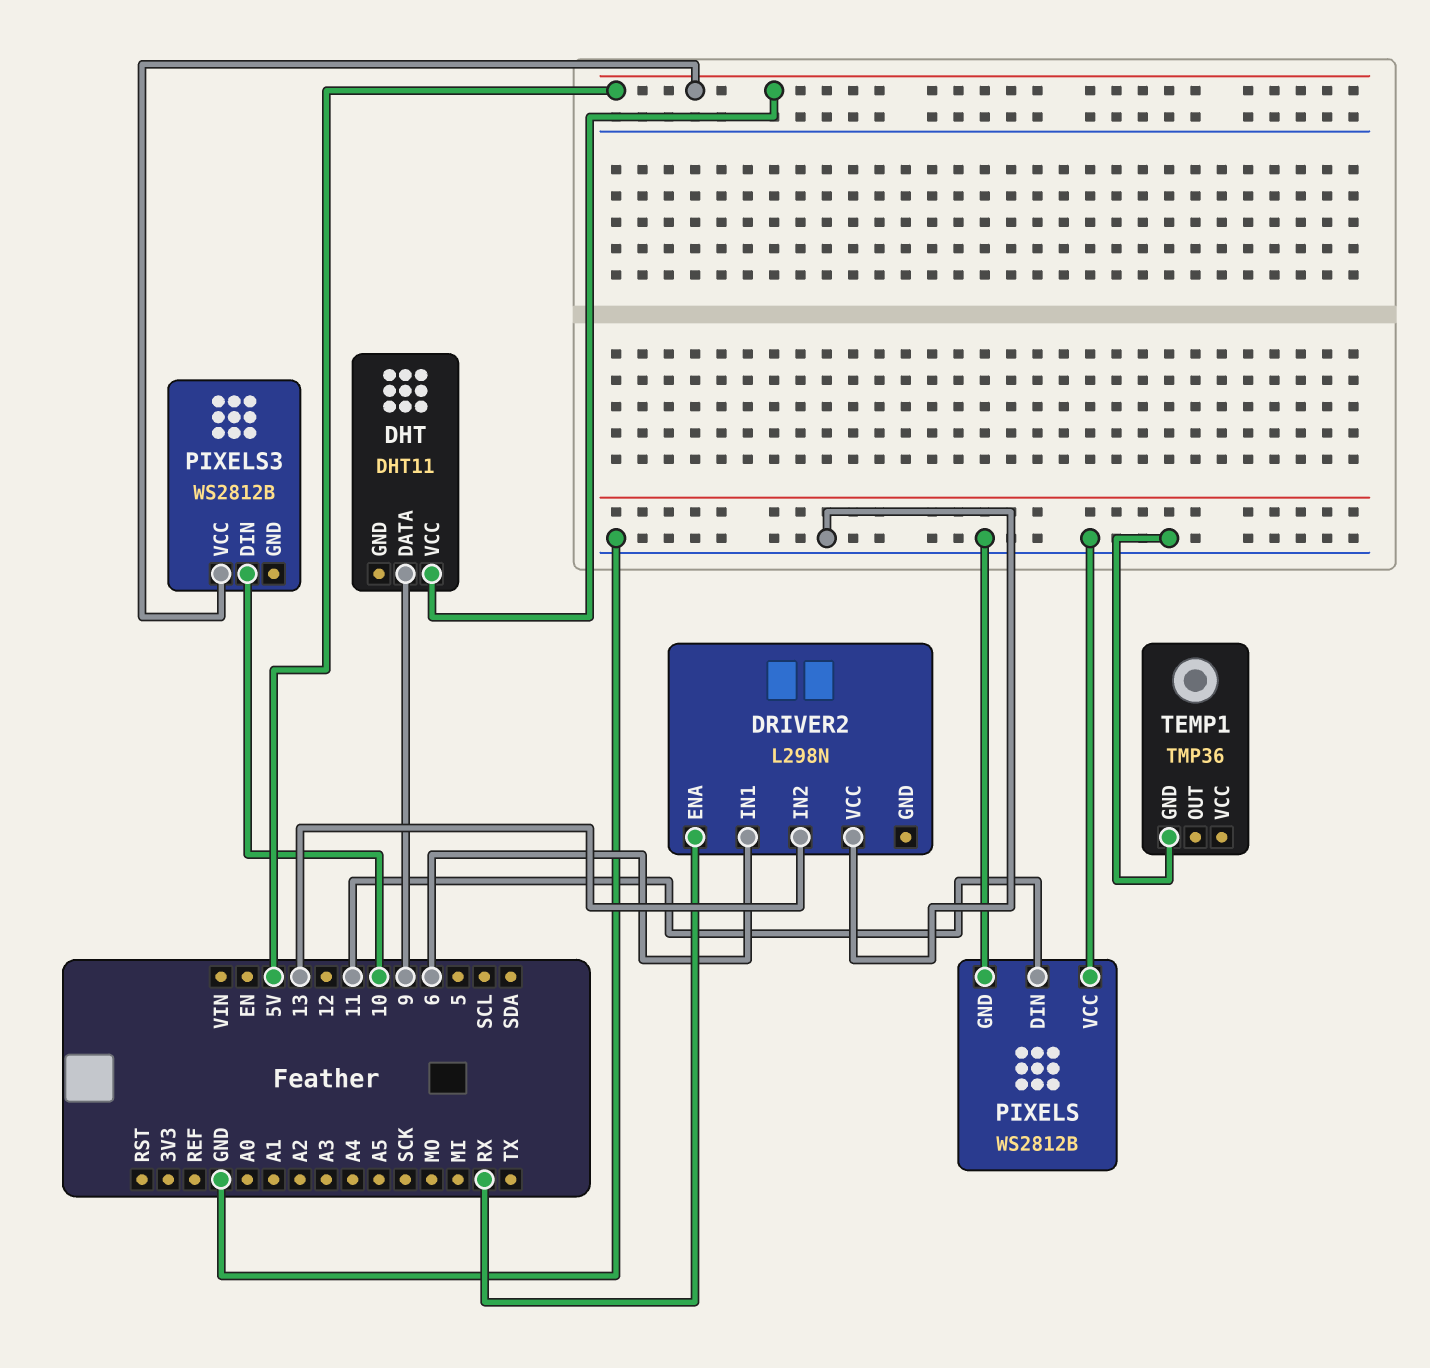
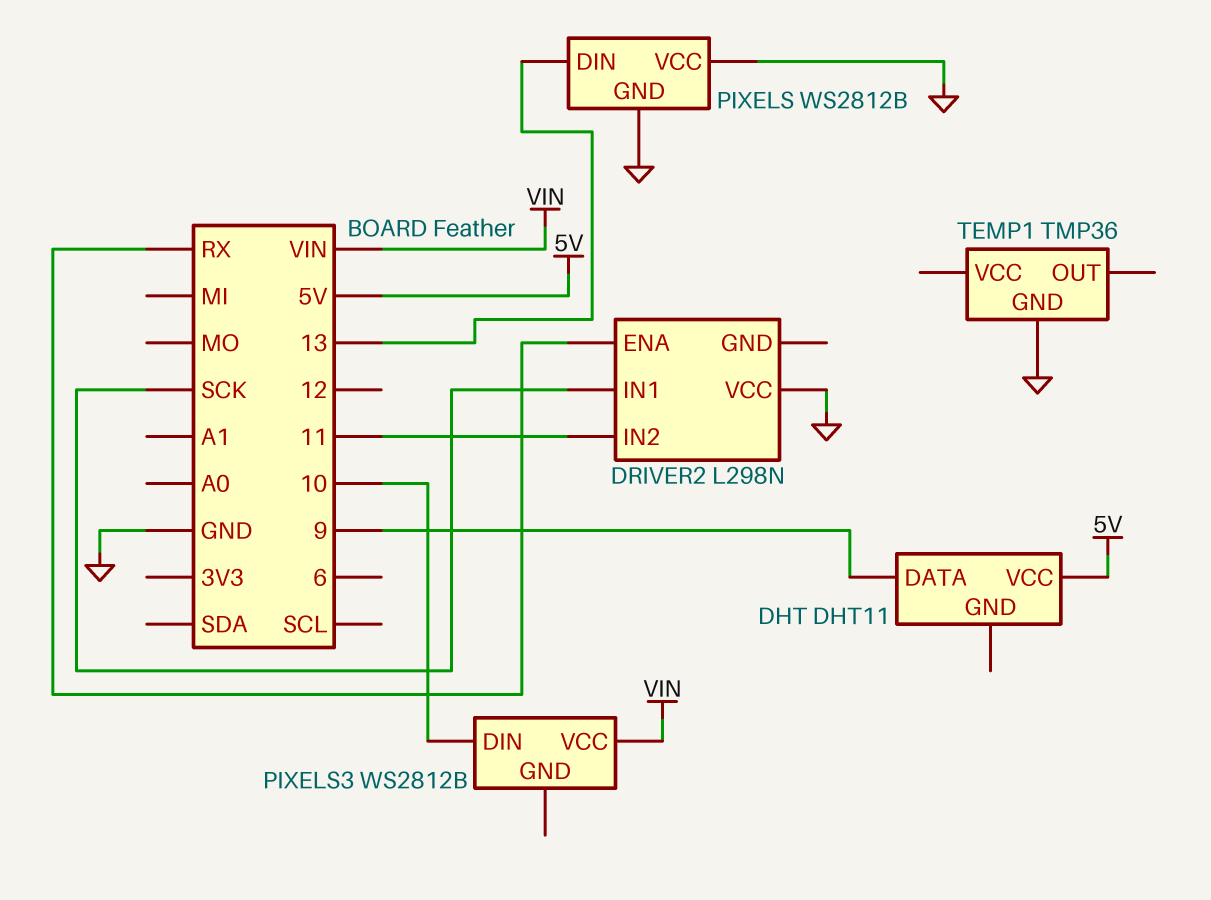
DRIVER2 pin IN1: 6 -> SCK
DRIVER2 pin IN2: 13 -> 11
PIXELS pin DIN: 11 -> 13
PIXELS3 pin VCC: 5V -> VIN

